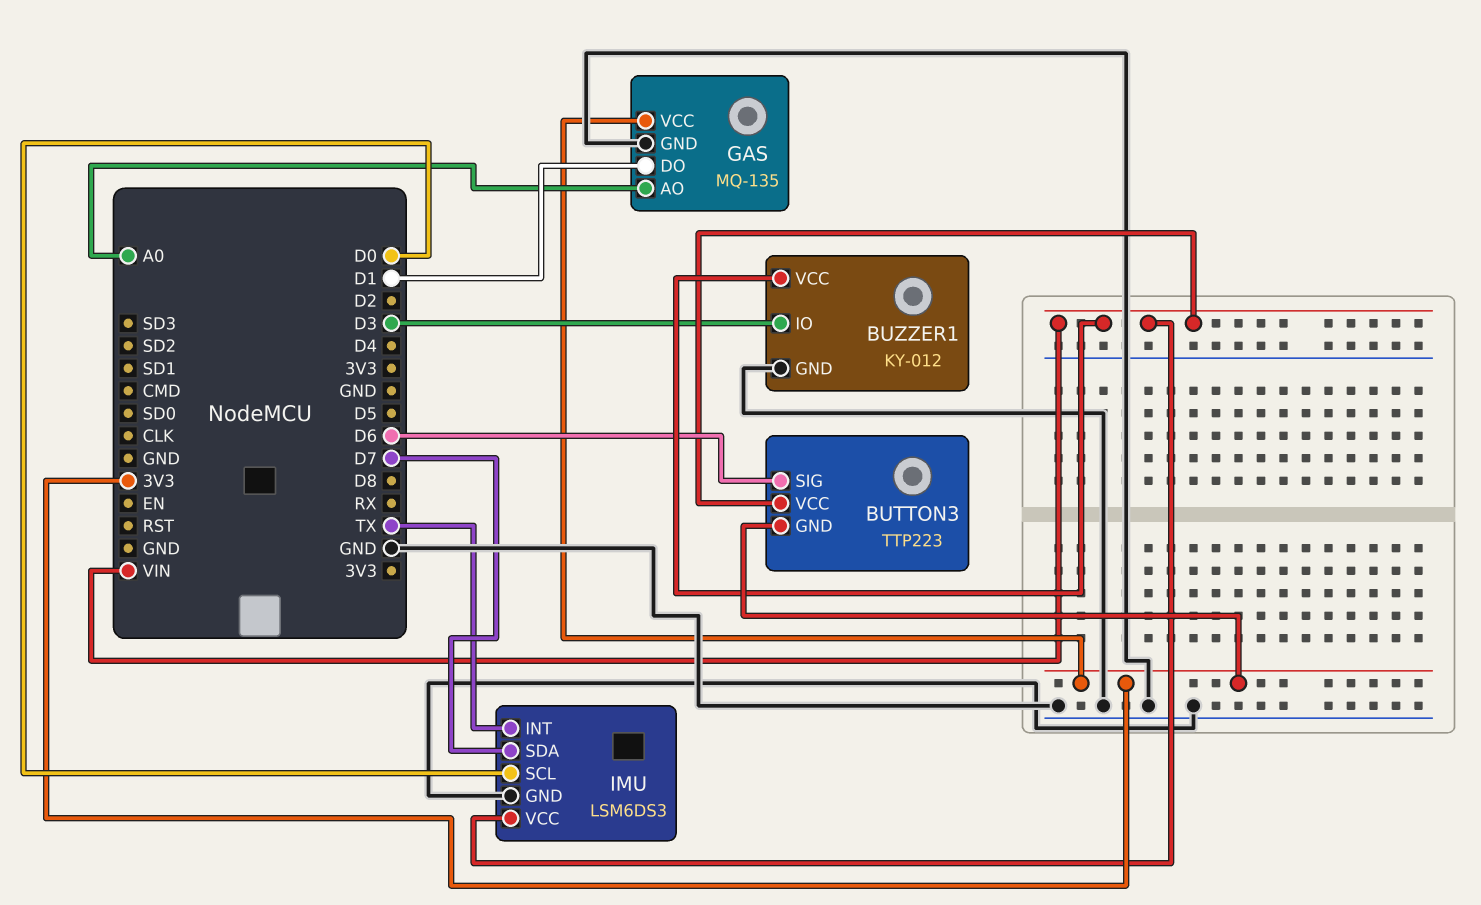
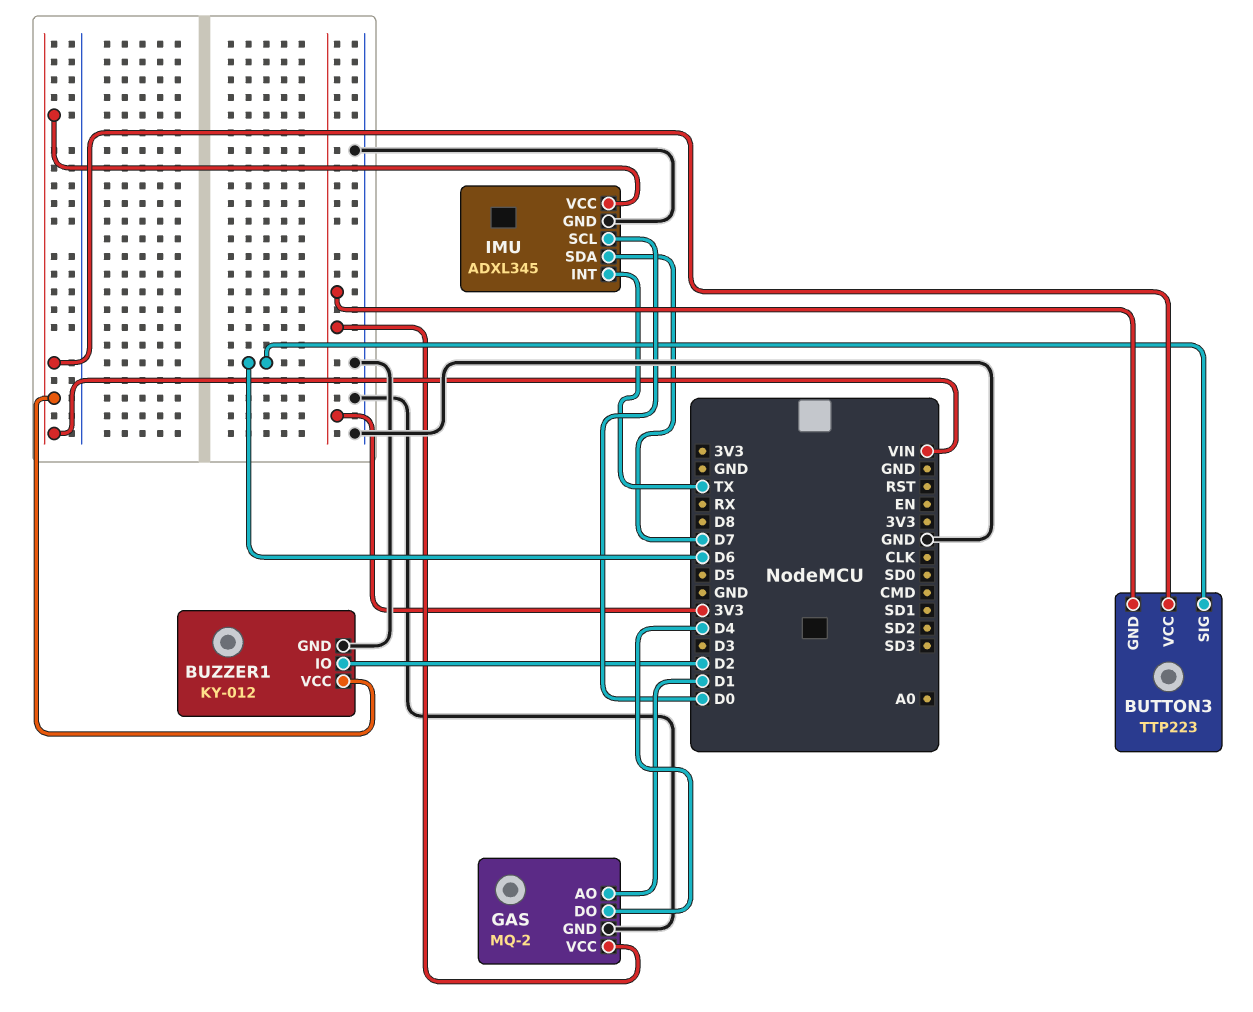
BUZZER1 pin IO: D3 -> D2
GAS: MQ-135 -> MQ-2
GAS pin AO: A0 -> D1
GAS pin DO: D1 -> D4
IMU: LSM6DS3 -> ADXL345

